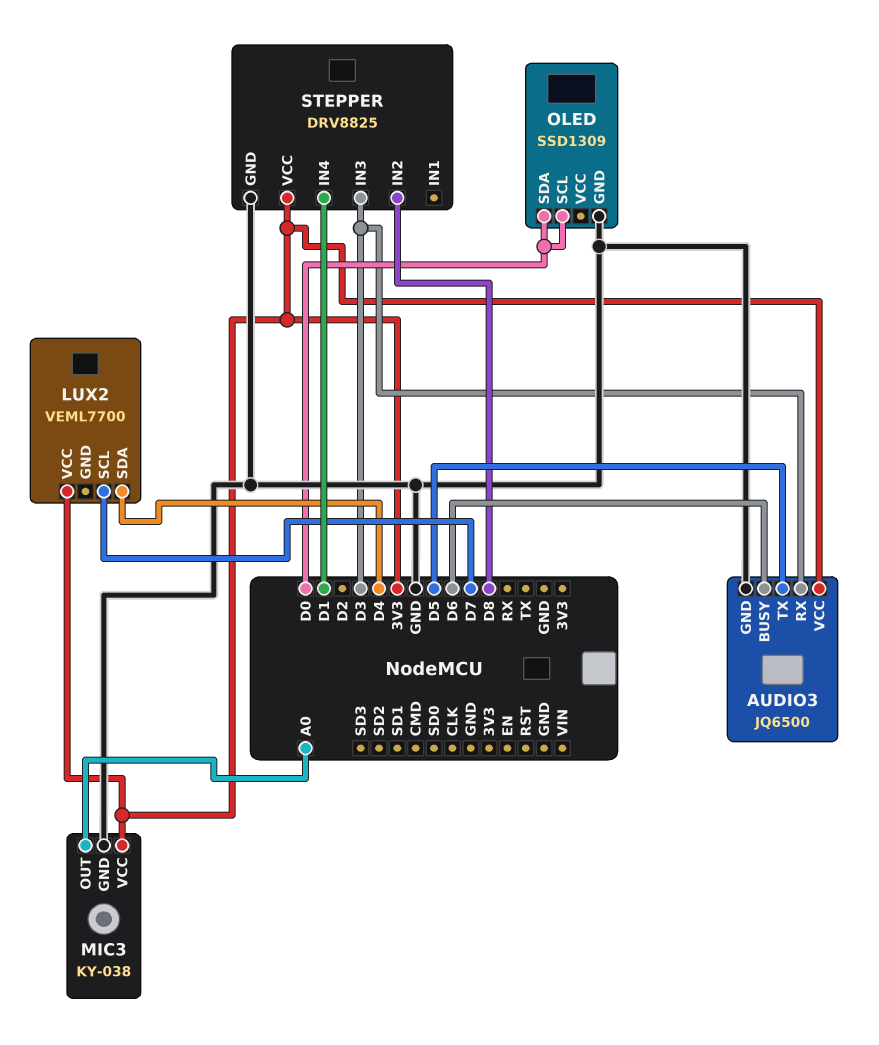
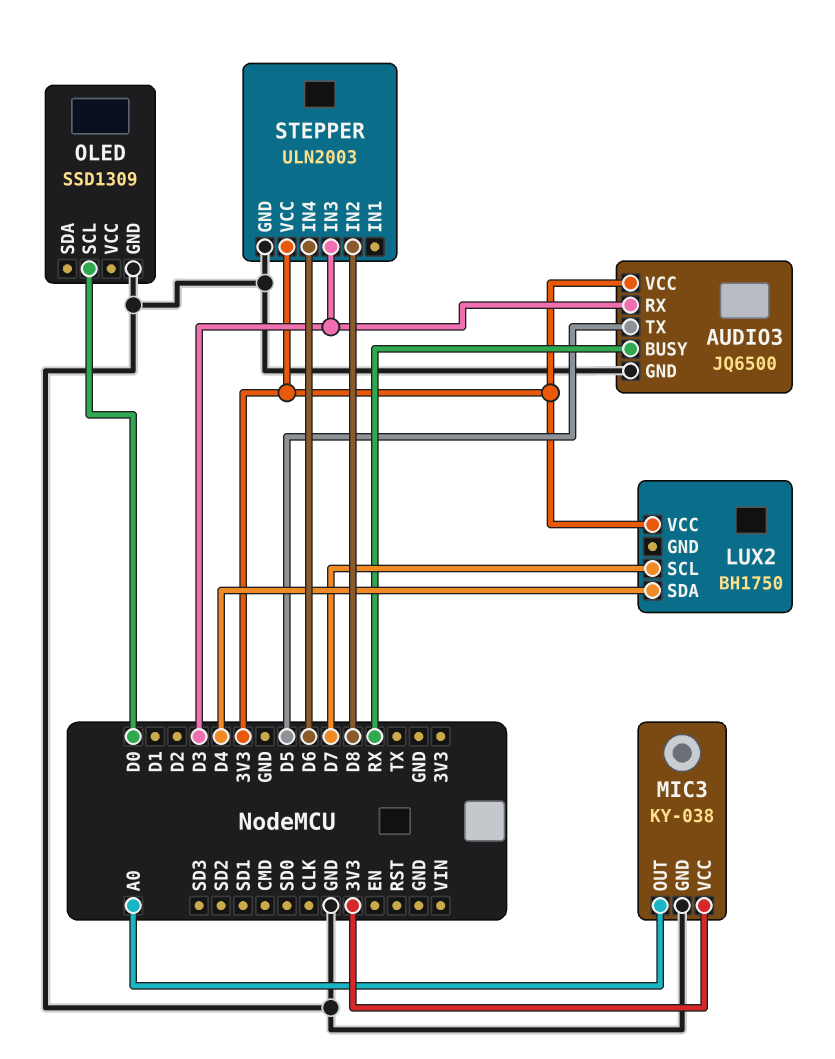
AUDIO3 pin BUSY: D6 -> RX
LUX2: VEML7700 -> BH1750
OLED pin SDA: D0 -> none
STEPPER: DRV8825 -> ULN2003
STEPPER pin IN4: D1 -> D6

